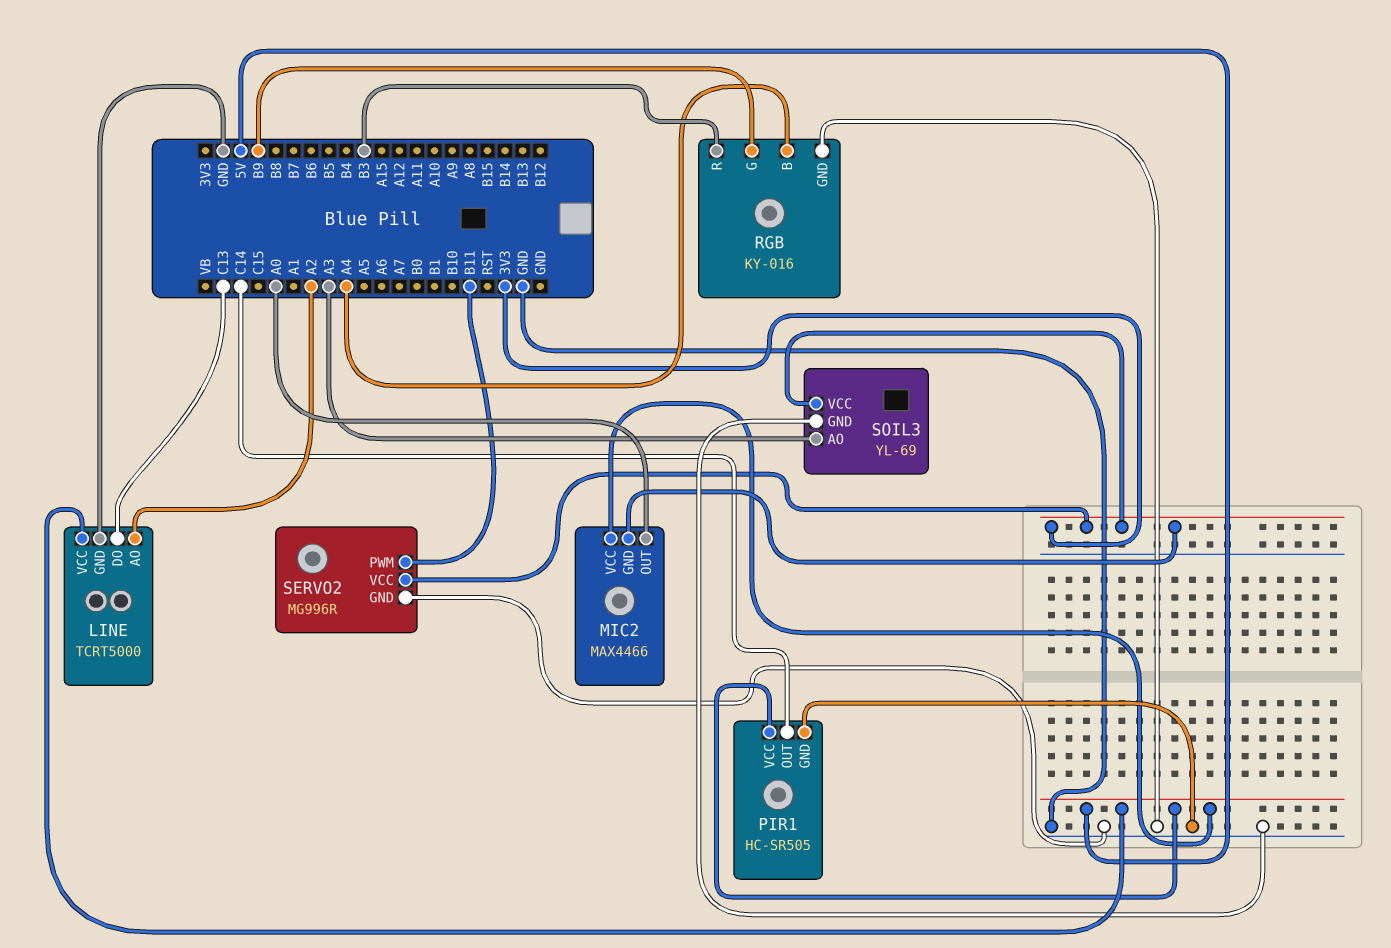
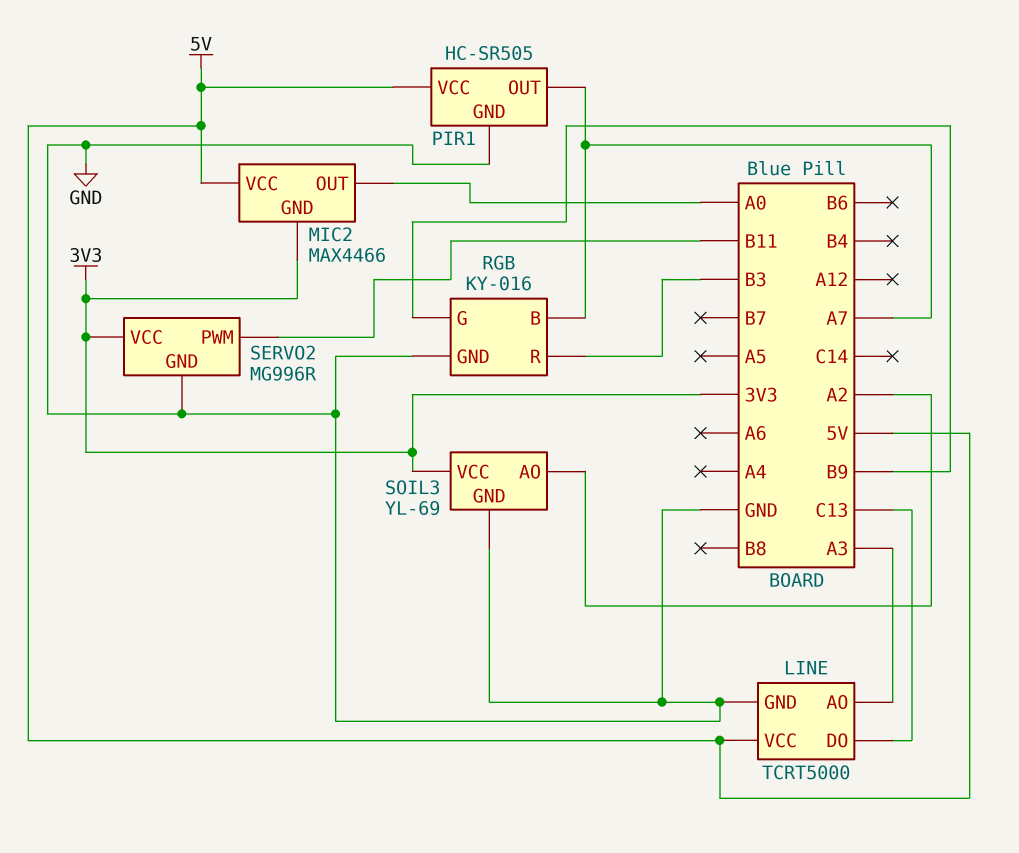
LINE pin AO: A2 -> A3
PIR1 pin OUT: C14 -> A7
RGB pin B: A4 -> A7
SOIL3 pin AO: A3 -> A2

